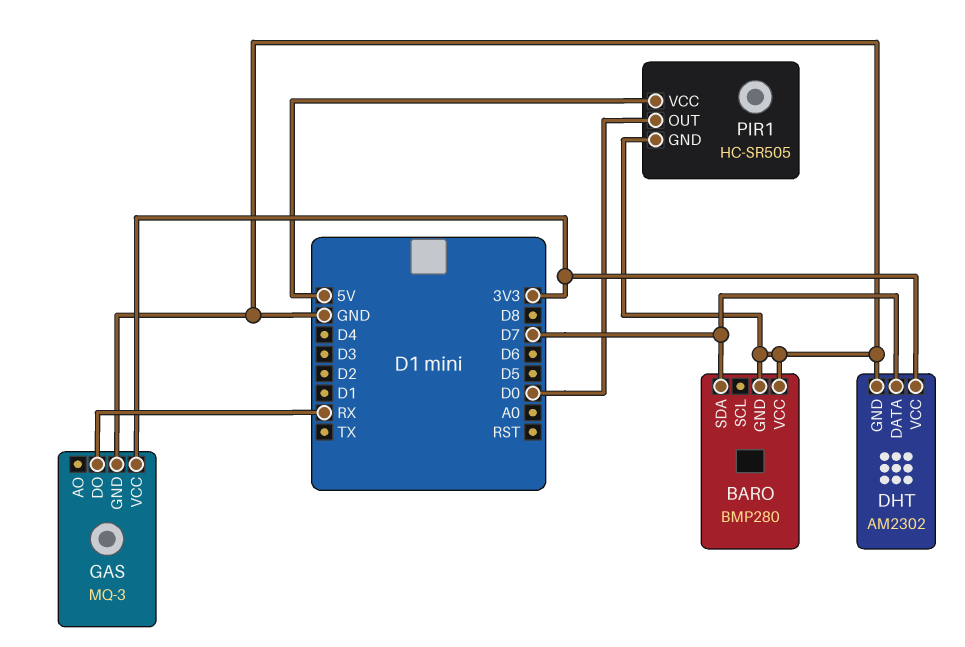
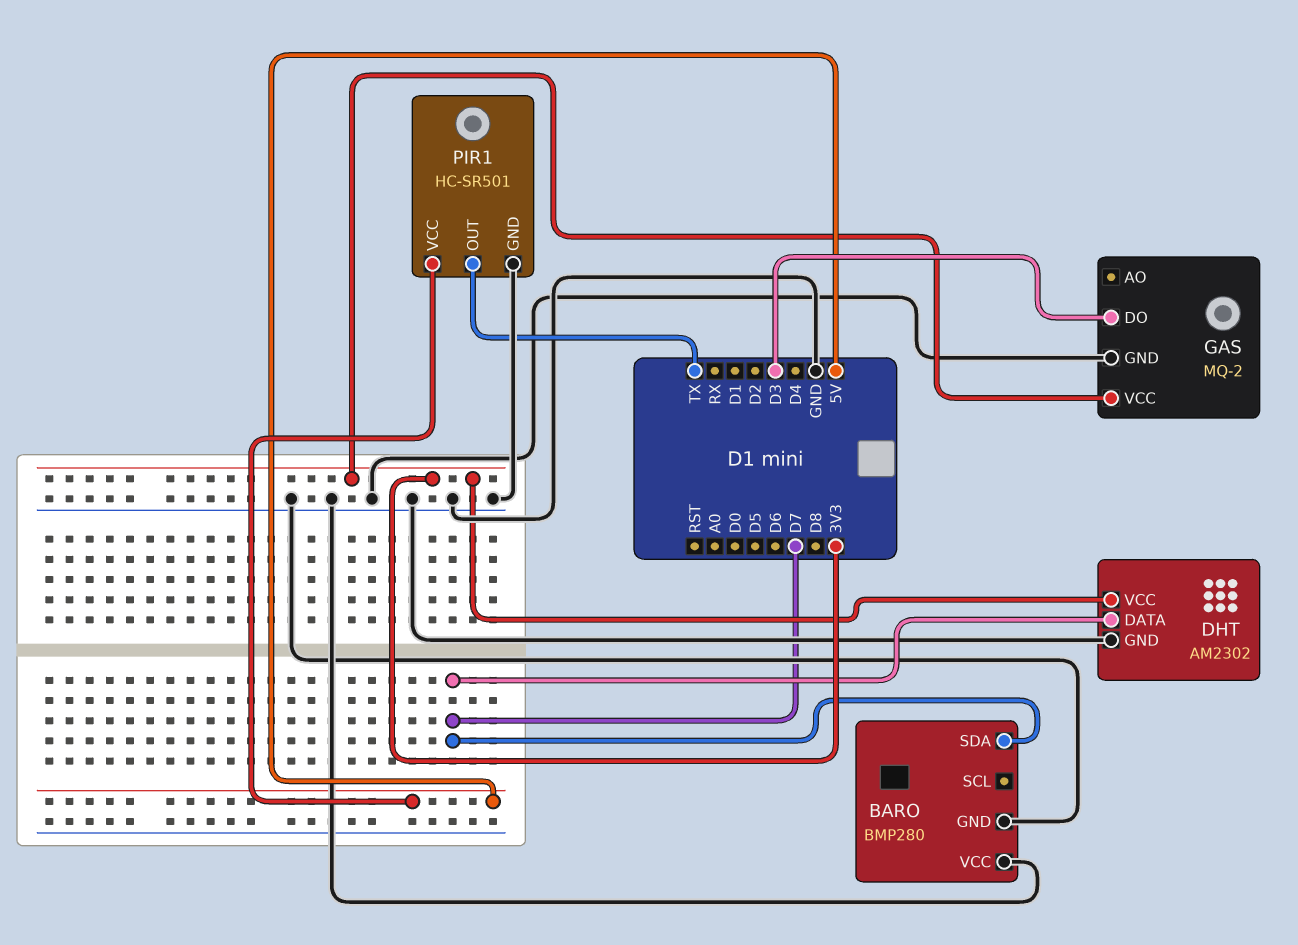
GAS: MQ-3 -> MQ-2
GAS pin DO: RX -> D3
PIR1: HC-SR505 -> HC-SR501
PIR1 pin OUT: D0 -> TX

